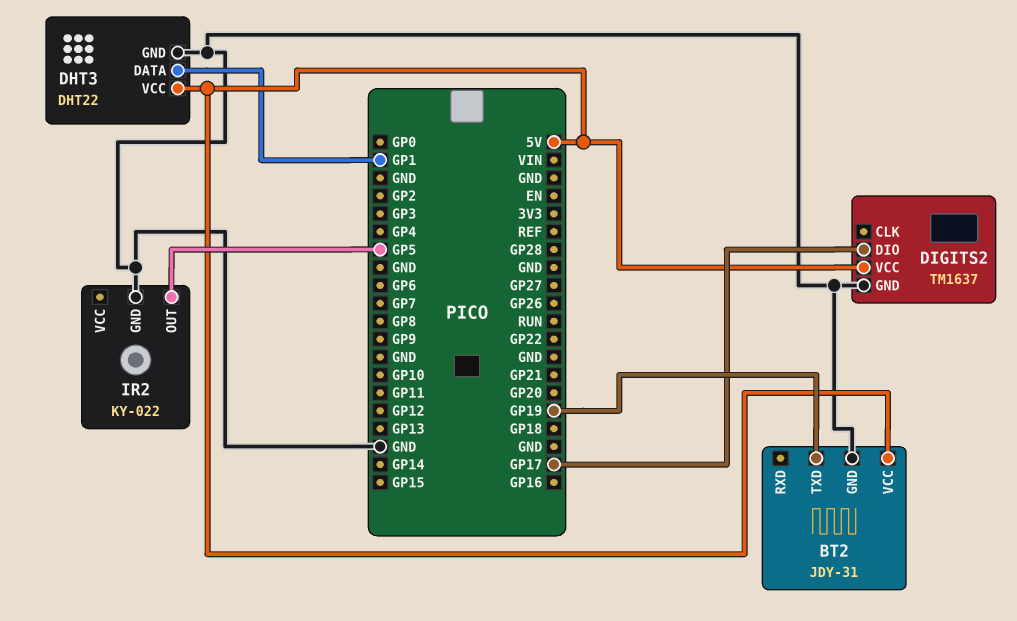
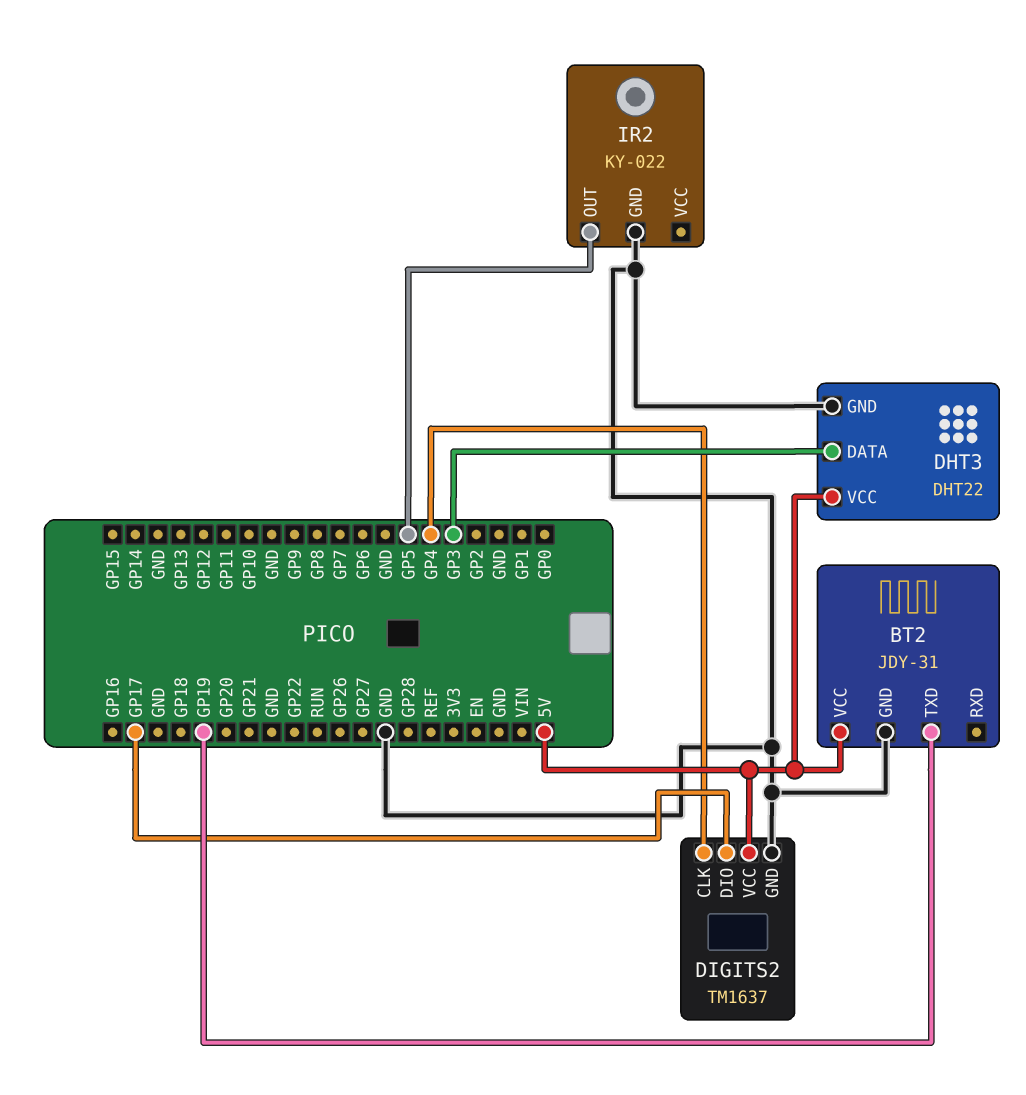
DHT3 pin DATA: GP1 -> GP3
DIGITS2 pin CLK: none -> GP4

